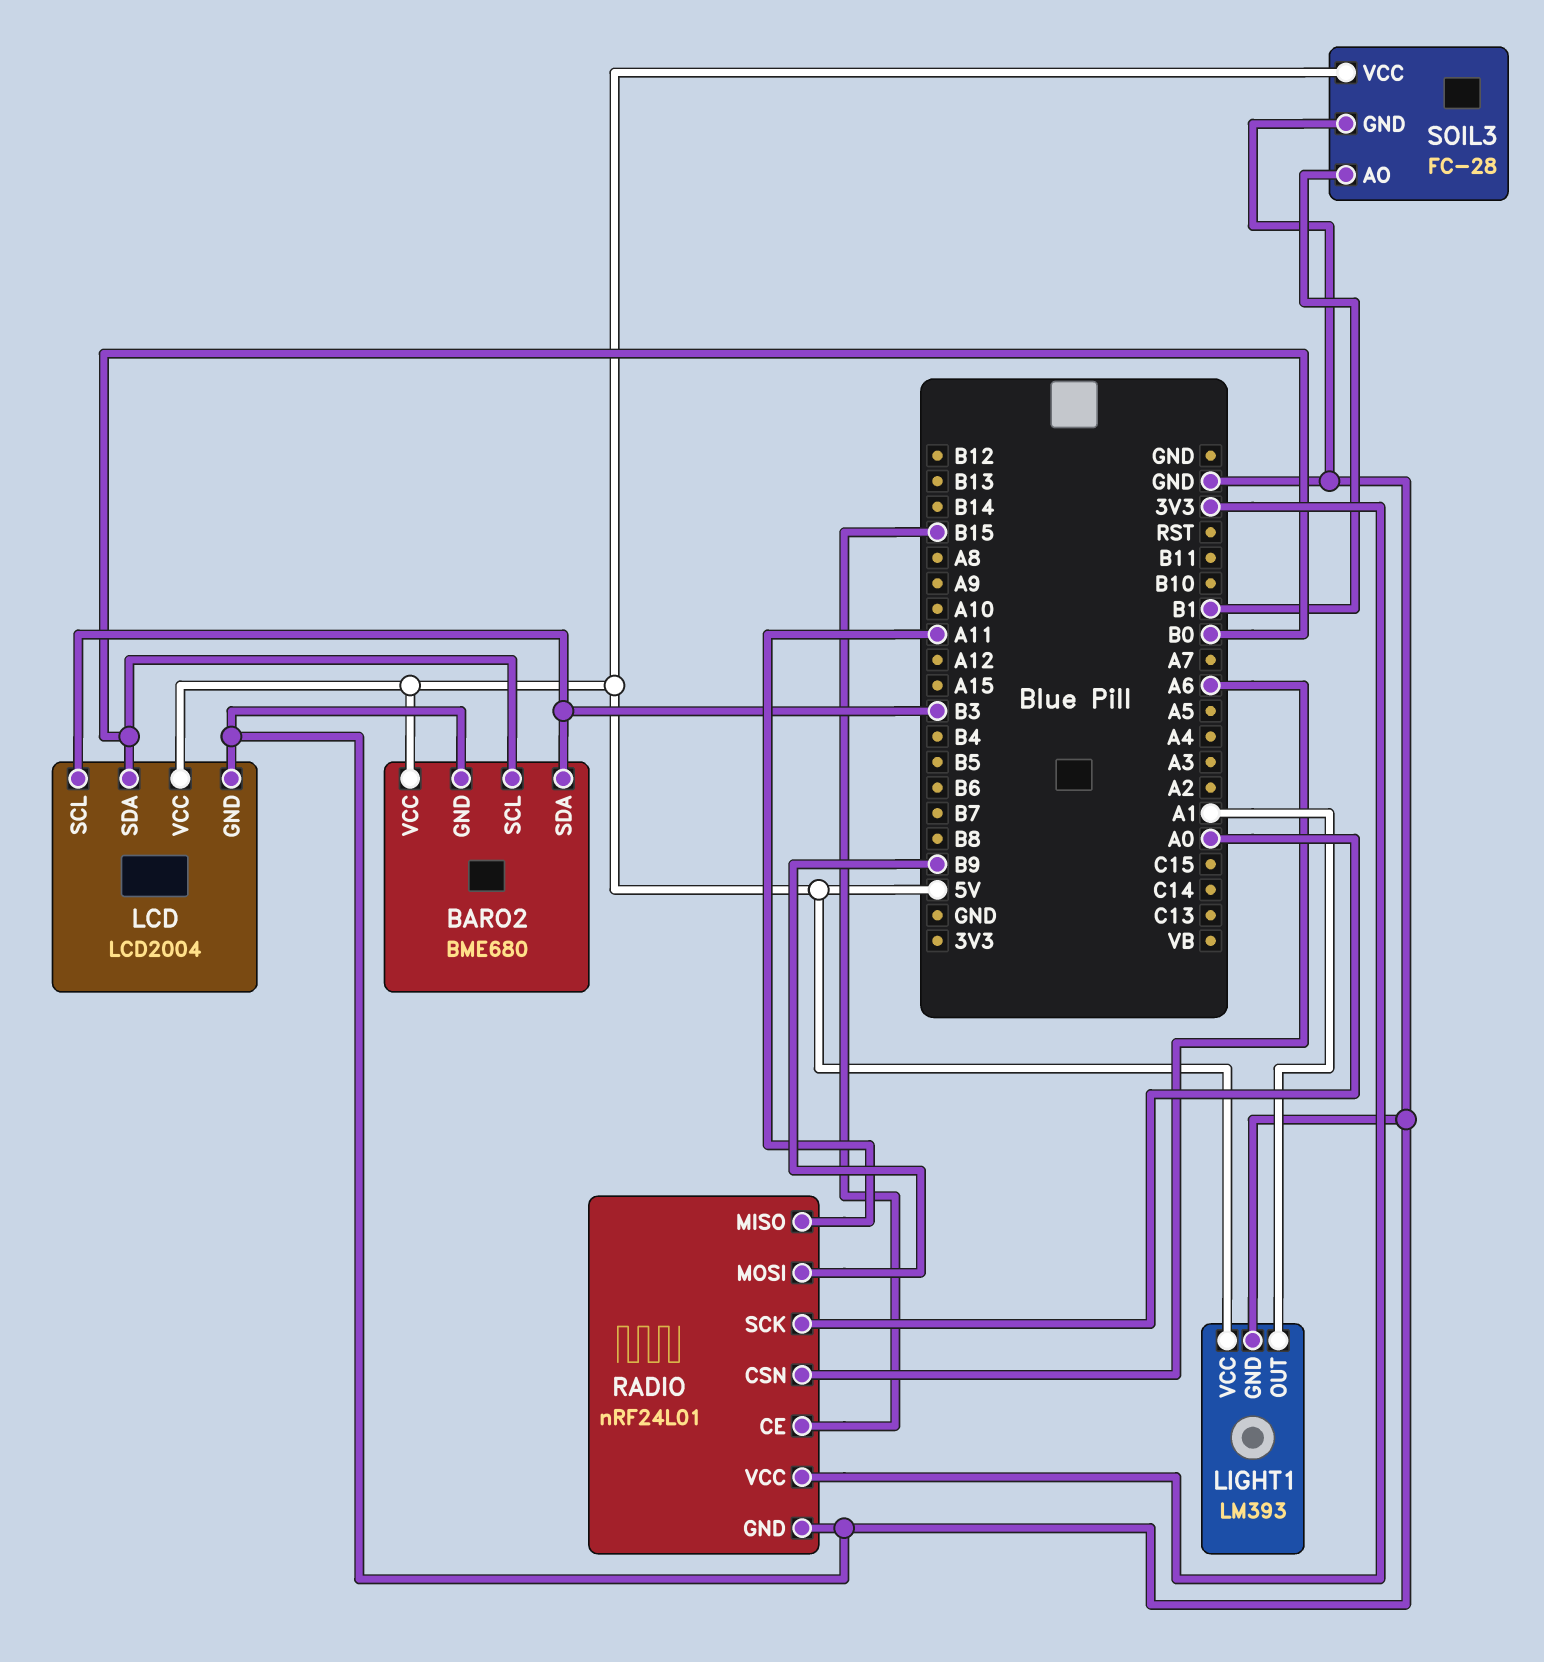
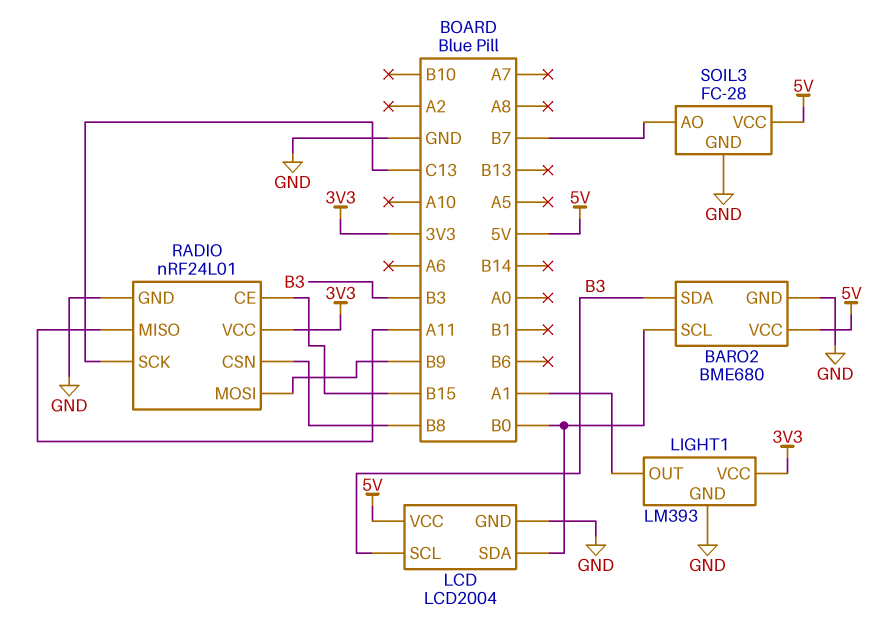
LIGHT1 pin VCC: 5V -> 3V3
RADIO pin CSN: A6 -> B8
RADIO pin SCK: A0 -> C13
SOIL3 pin AO: B1 -> B7

